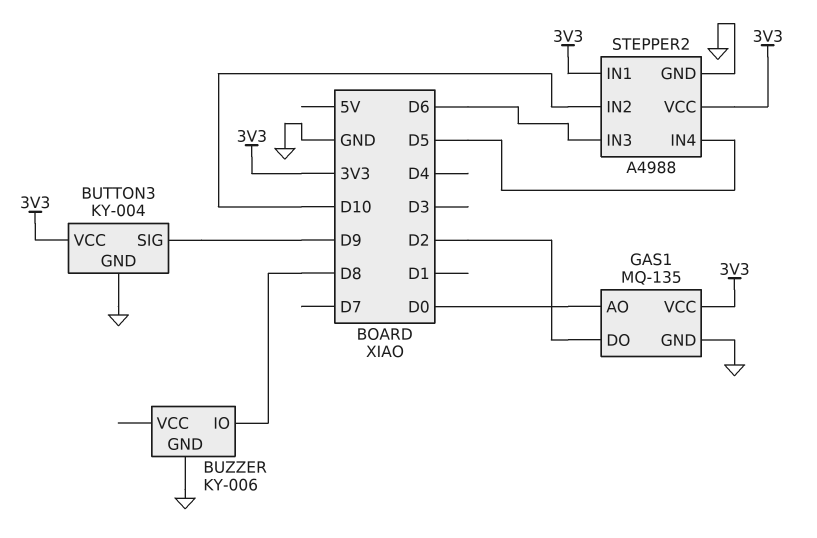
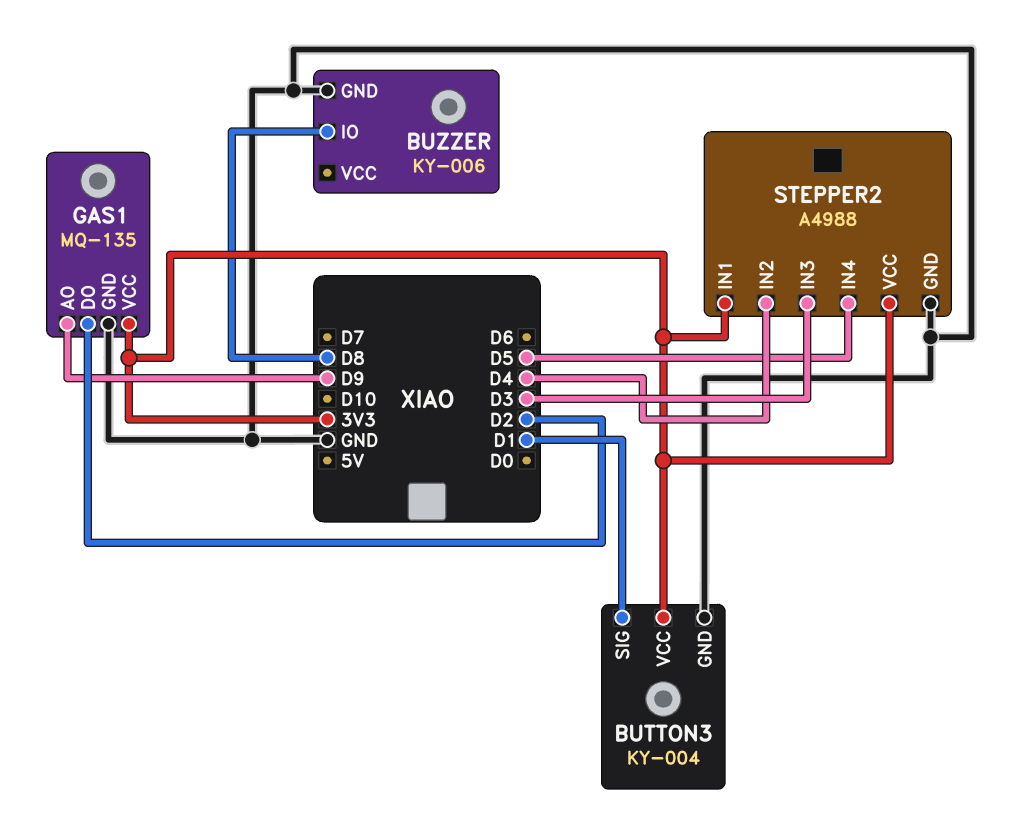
BUTTON3 pin SIG: D9 -> D1
GAS1 pin AO: D0 -> D9
STEPPER2 pin IN2: D10 -> D4
STEPPER2 pin IN3: D6 -> D3

